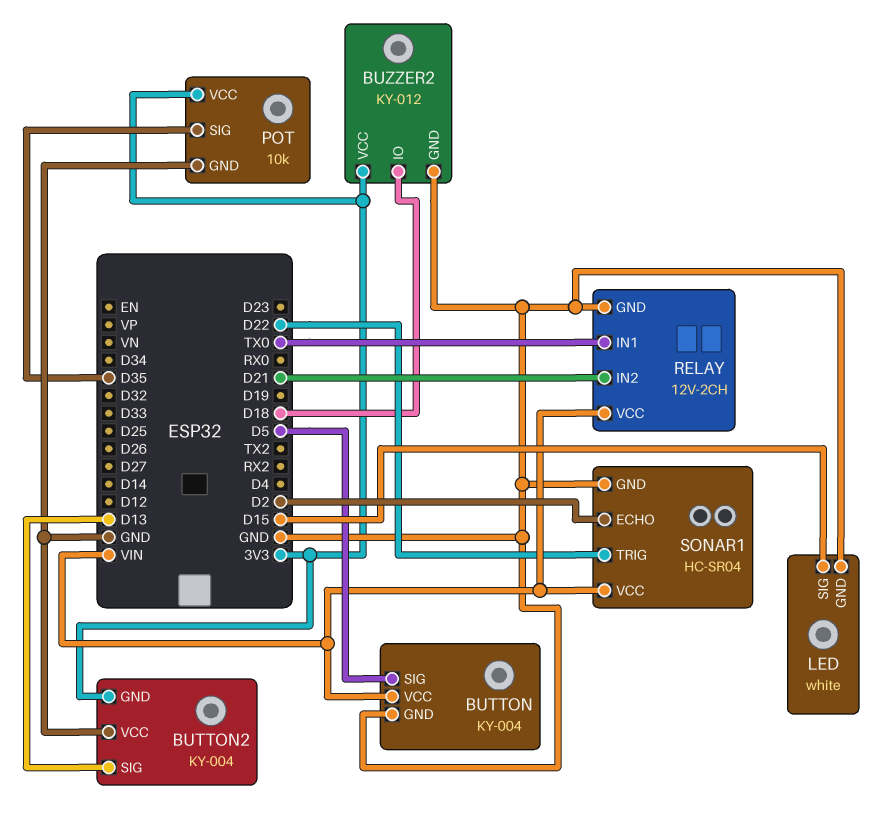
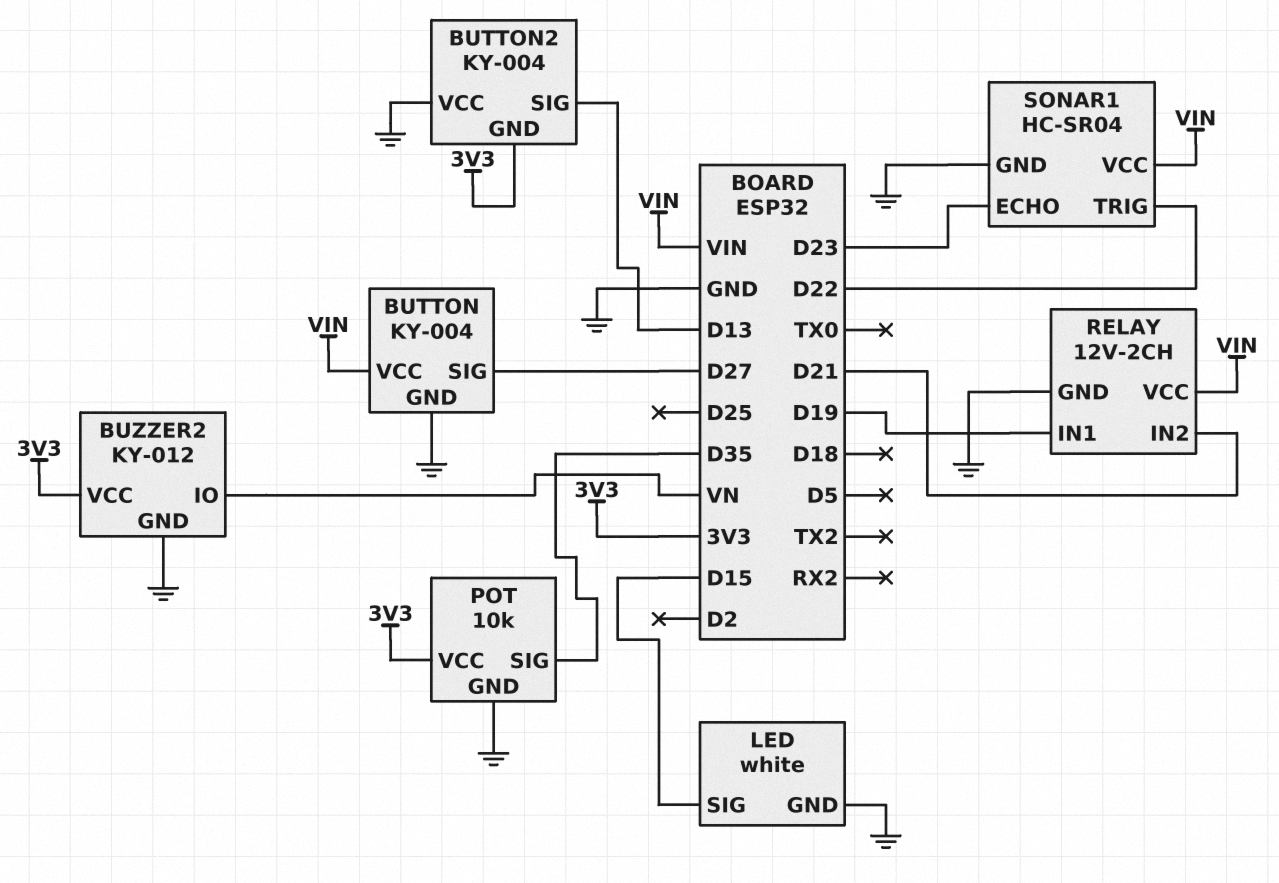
BUTTON pin SIG: D5 -> D27
BUZZER2 pin IO: D18 -> VN
RELAY pin IN1: TX0 -> D19
SONAR1 pin ECHO: D2 -> D23

